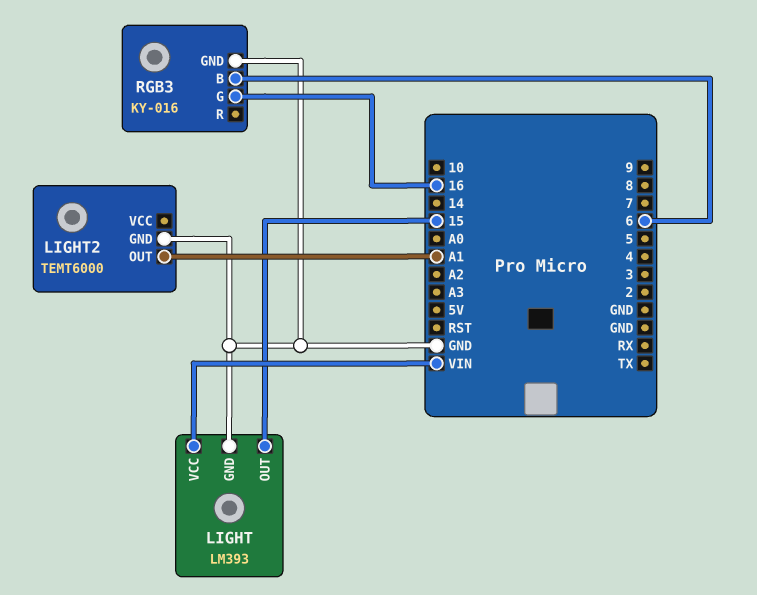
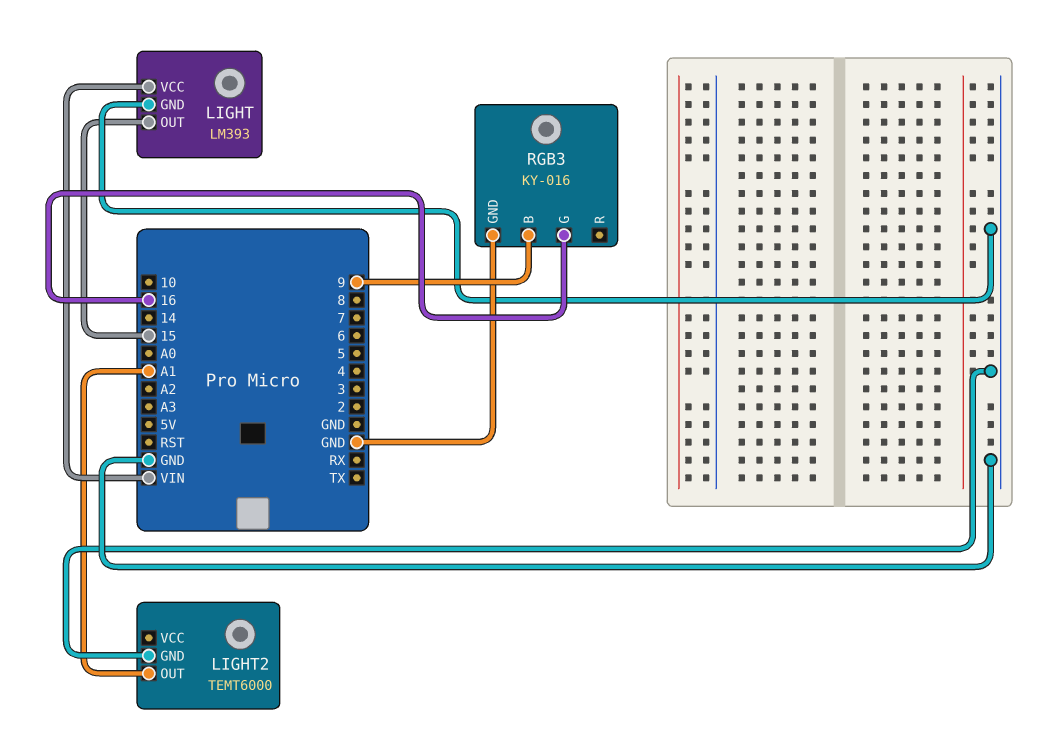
RGB3 pin B: 6 -> 9

